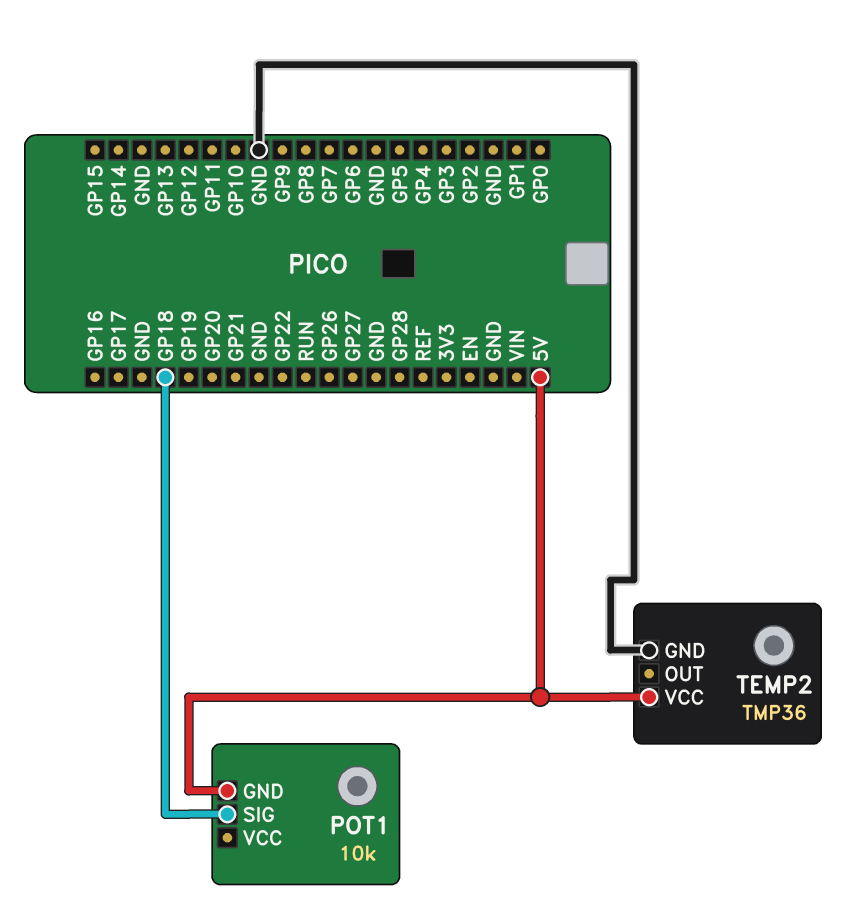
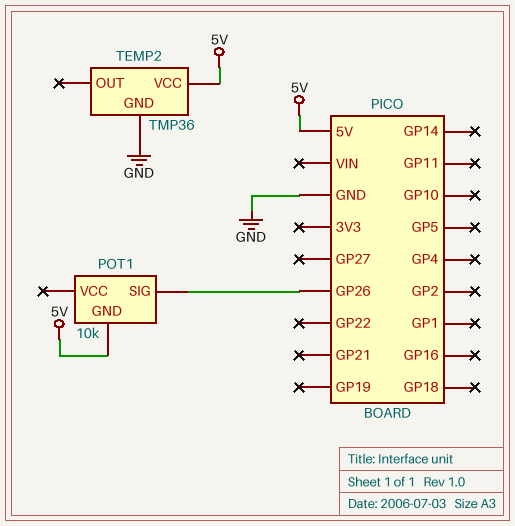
POT1 pin SIG: GP18 -> GP26

